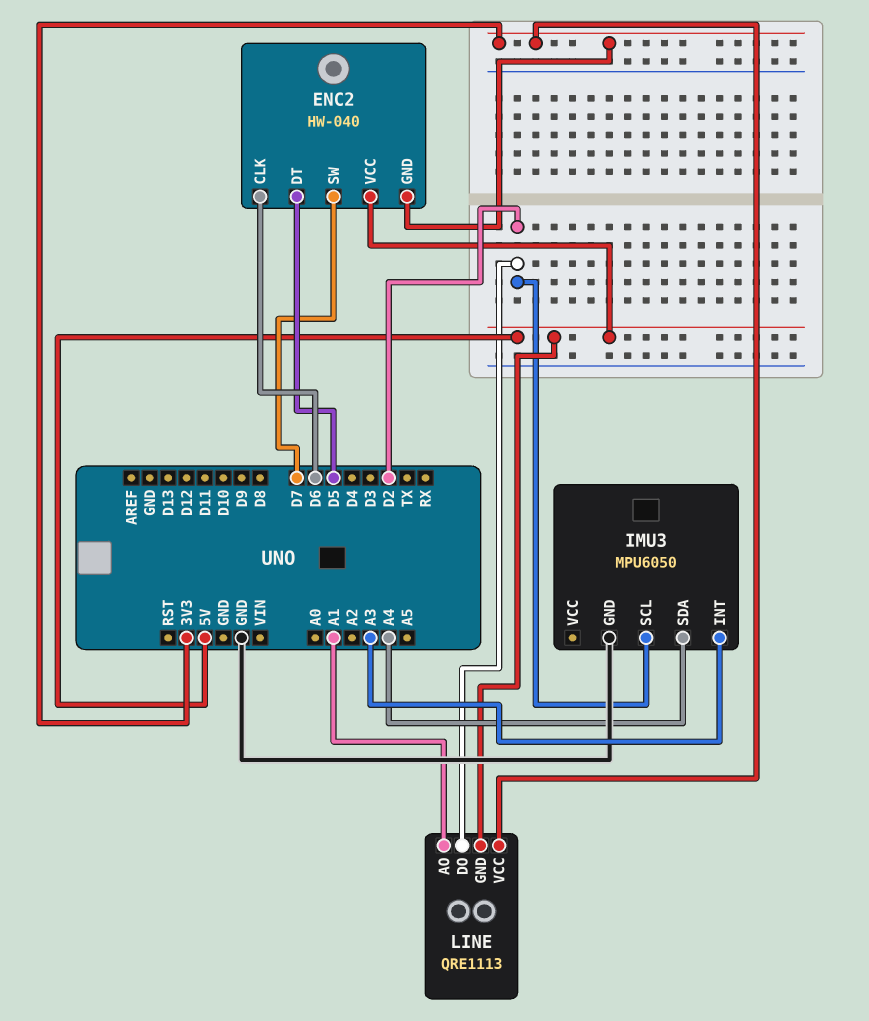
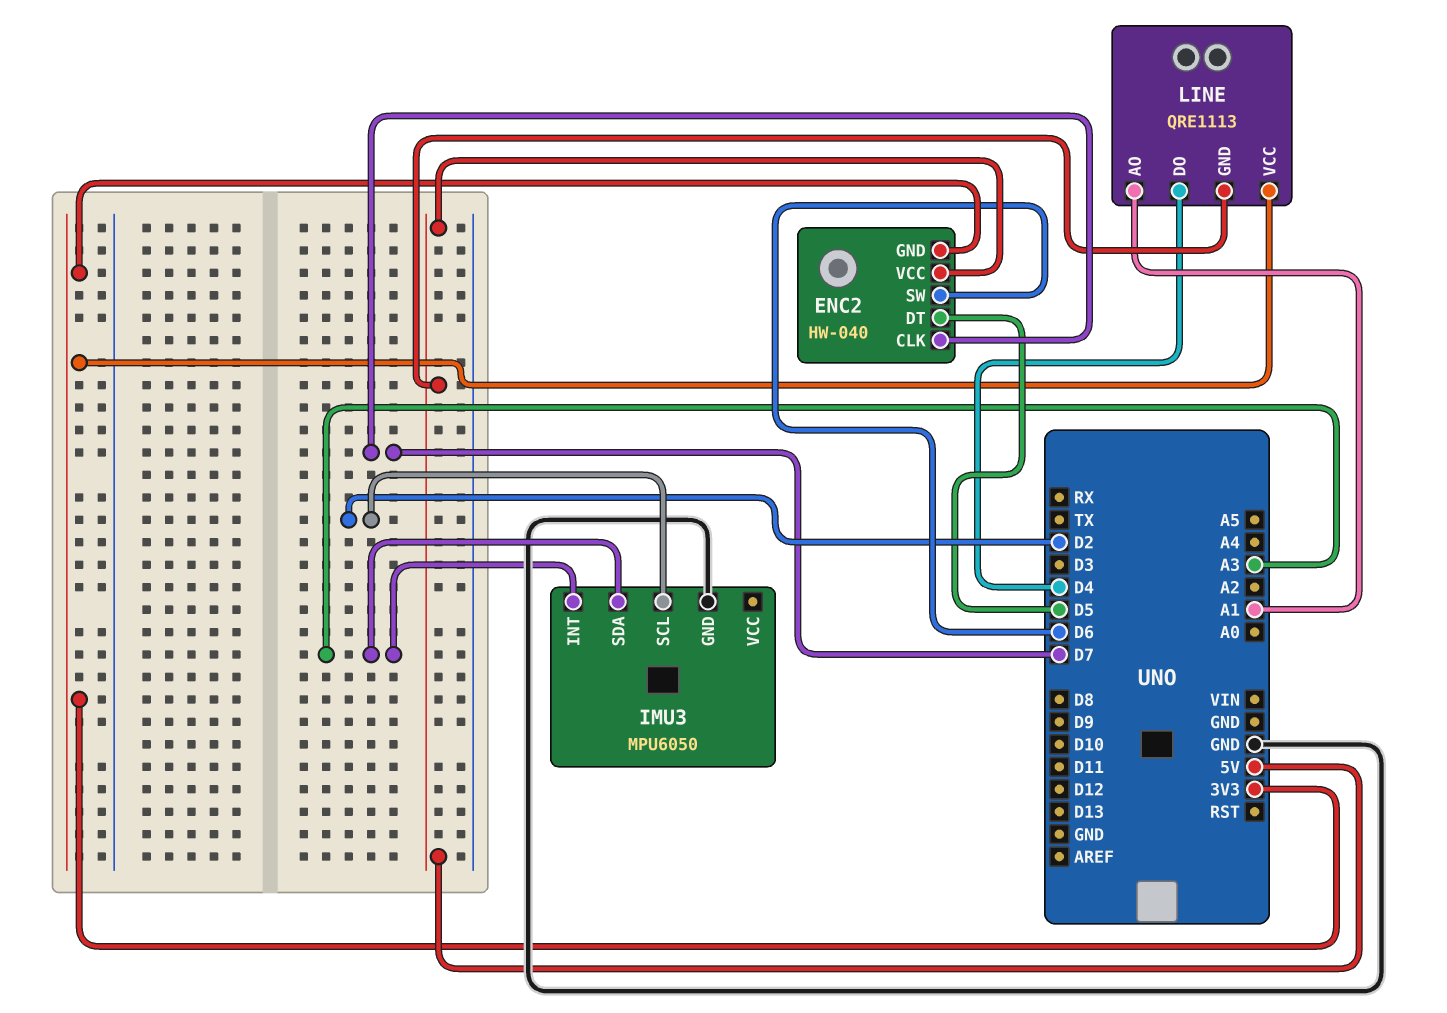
ENC2 pin CLK: D6 -> D7
ENC2 pin SW: D7 -> D6
IMU3 pin SDA: A4 -> A3
LINE pin DO: D2 -> D4

